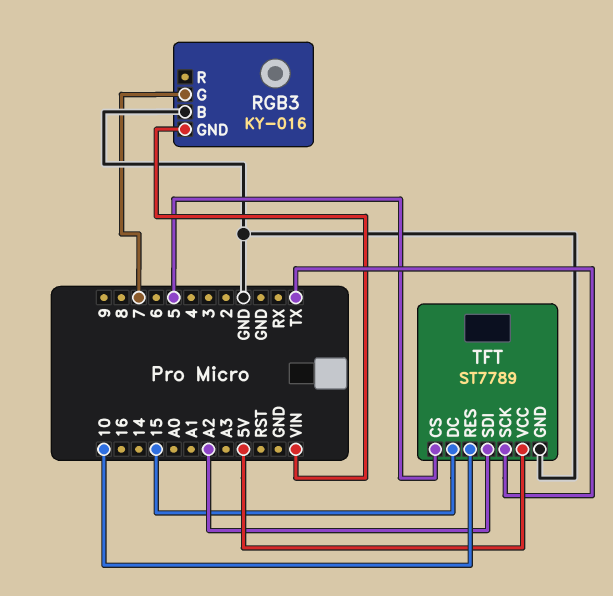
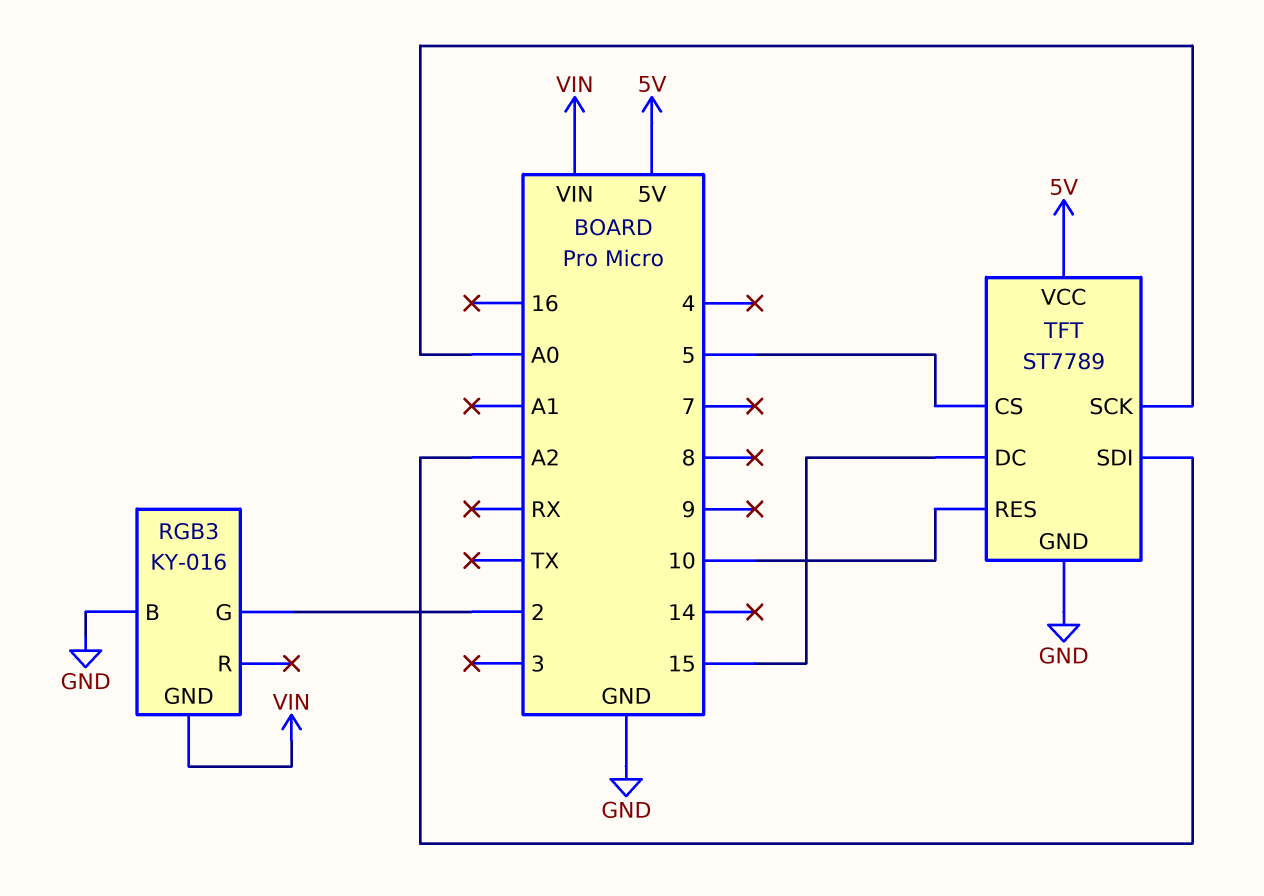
RGB3 pin G: 7 -> 2
TFT pin SCK: TX -> A0

